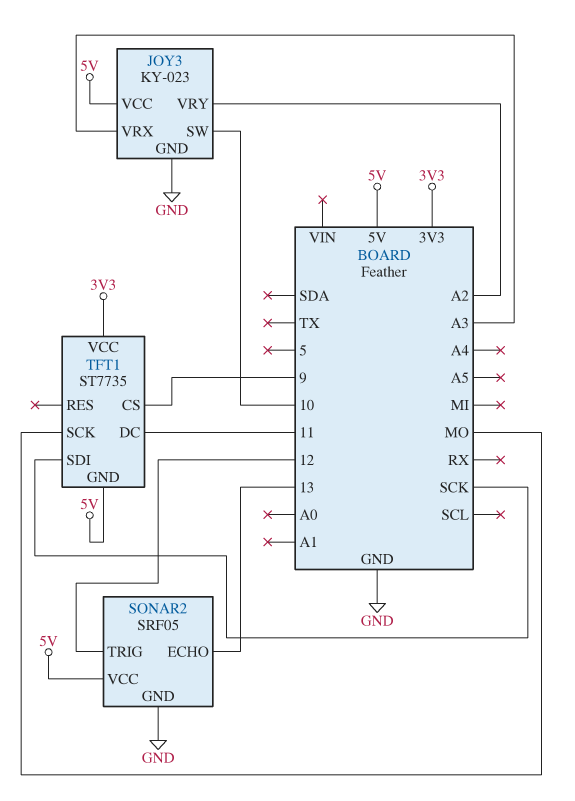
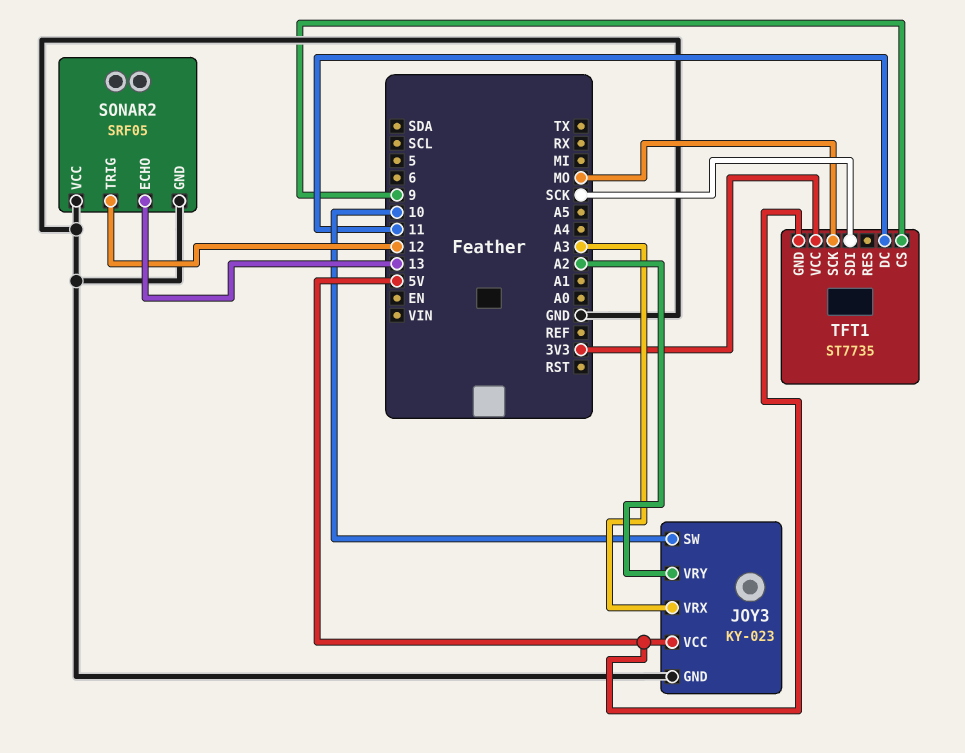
SONAR2 pin VCC: 5V -> GND

